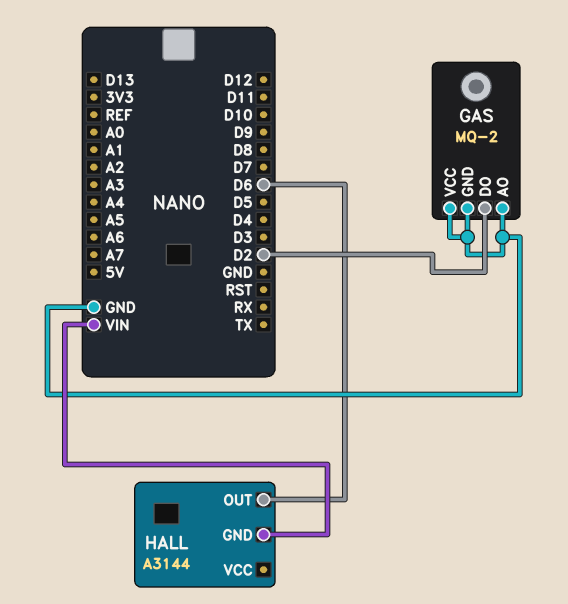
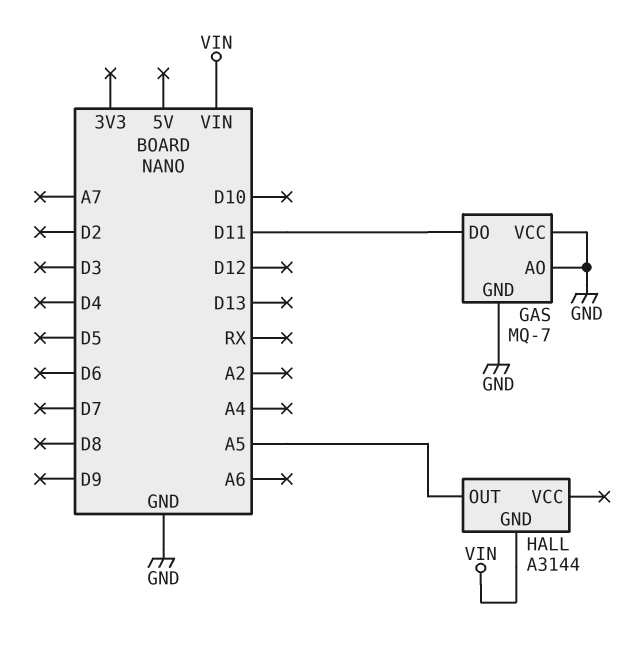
GAS: MQ-2 -> MQ-7
GAS pin DO: D2 -> D11
HALL pin OUT: D6 -> A5

